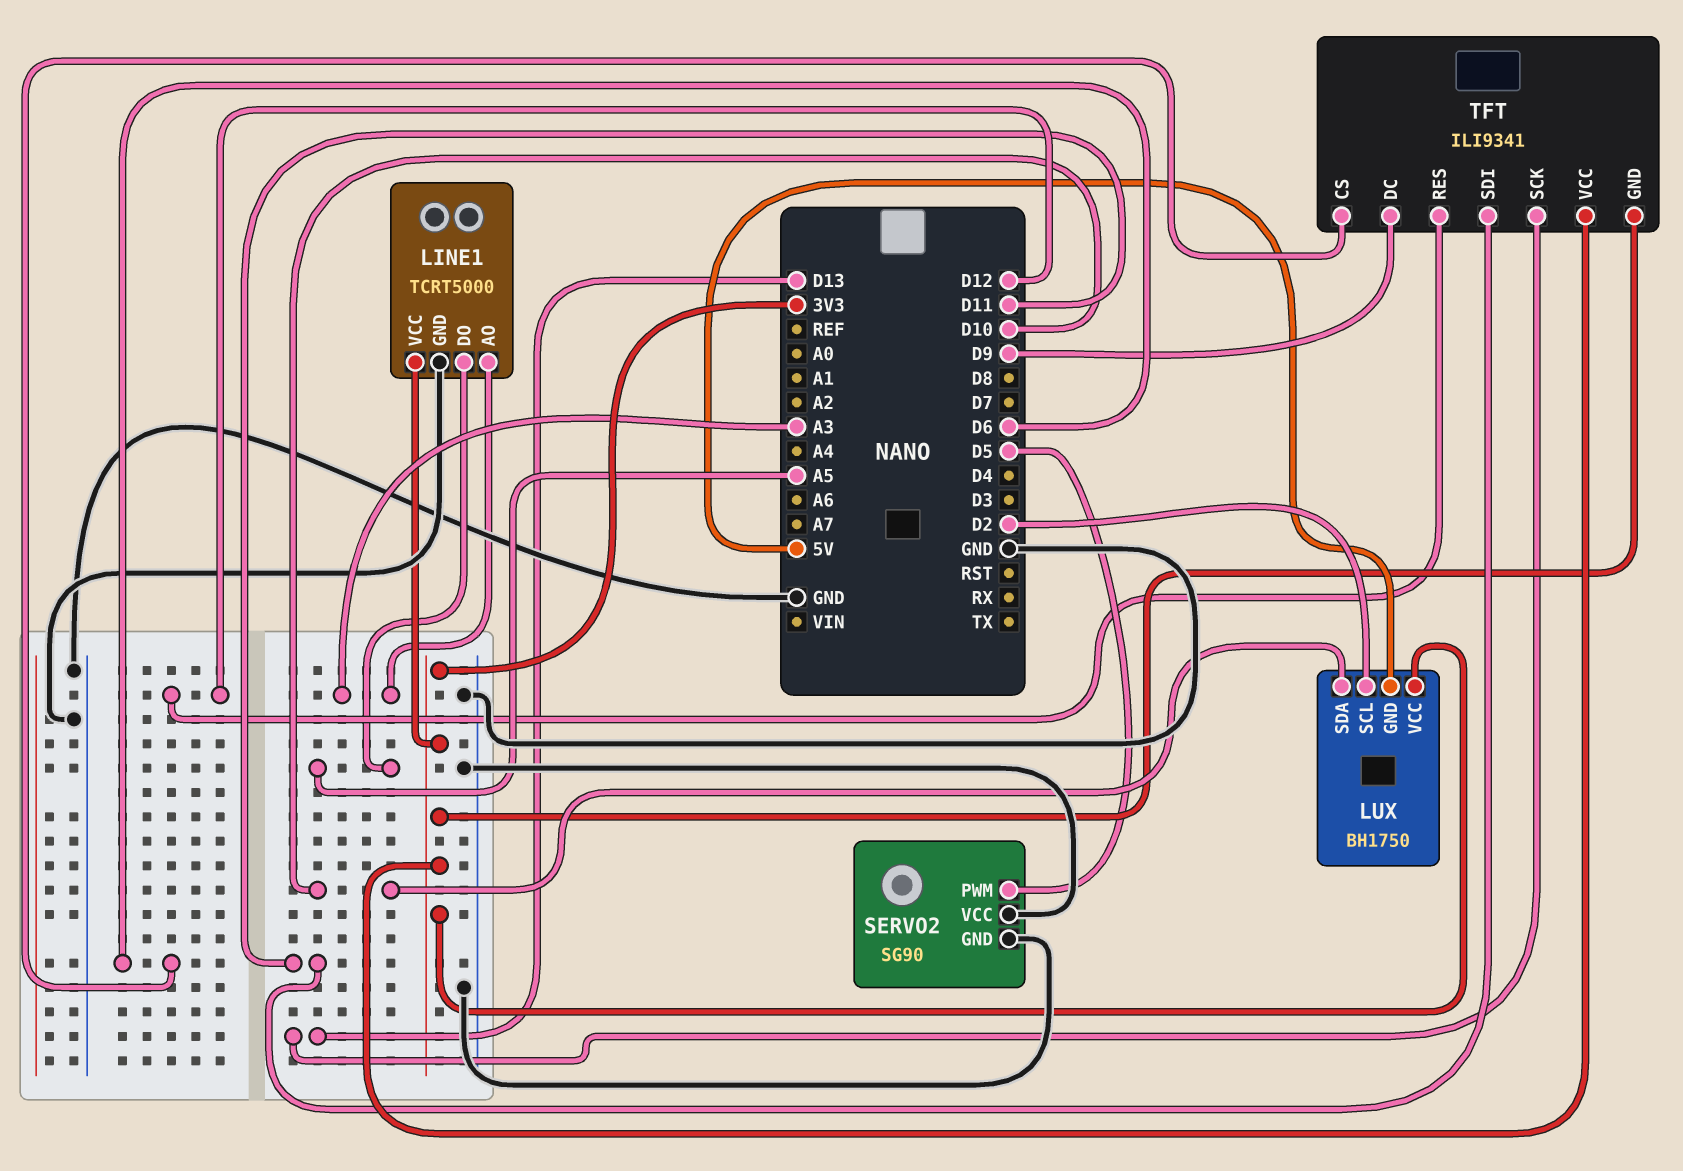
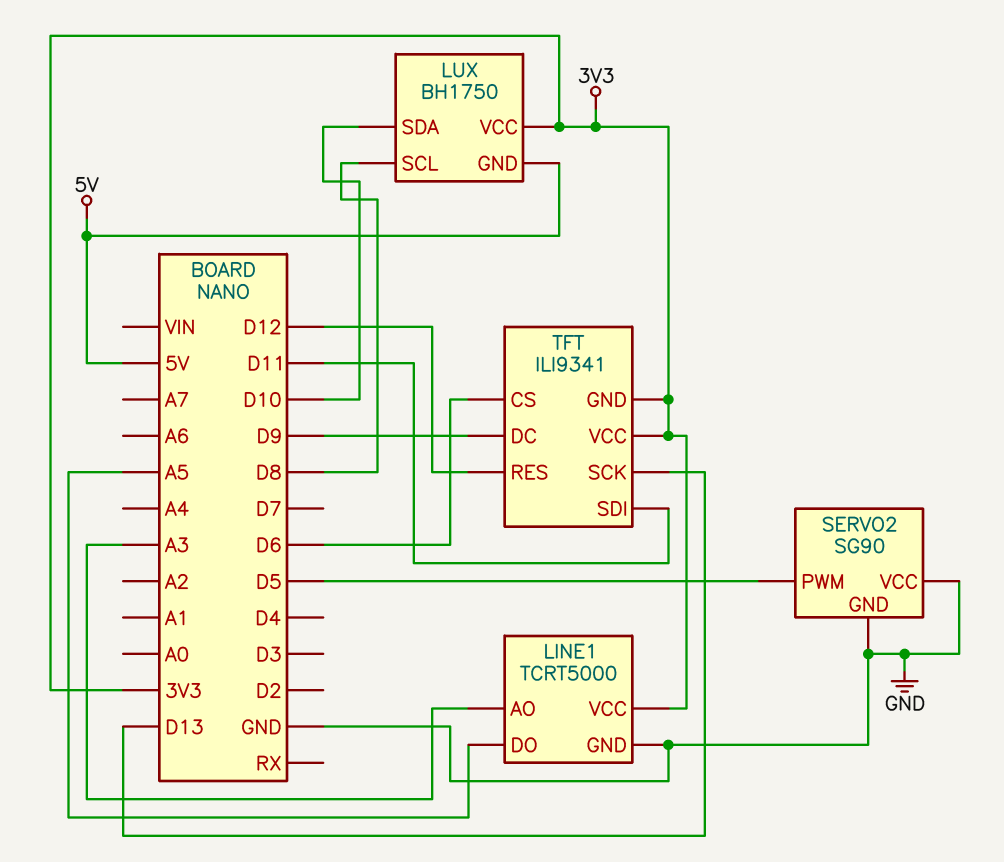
LUX pin SCL: D2 -> D8

